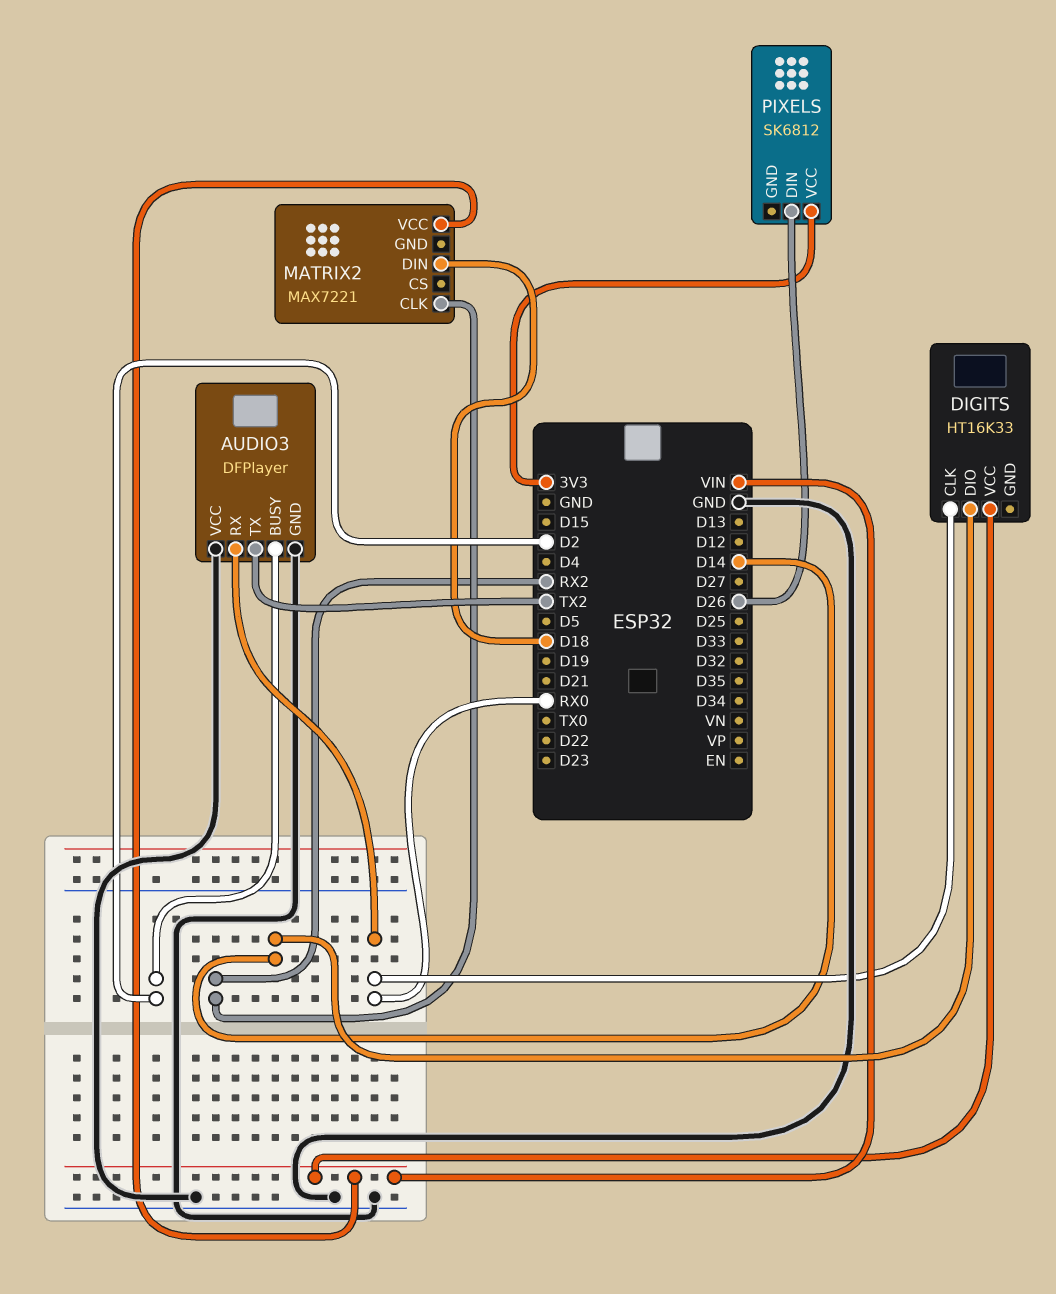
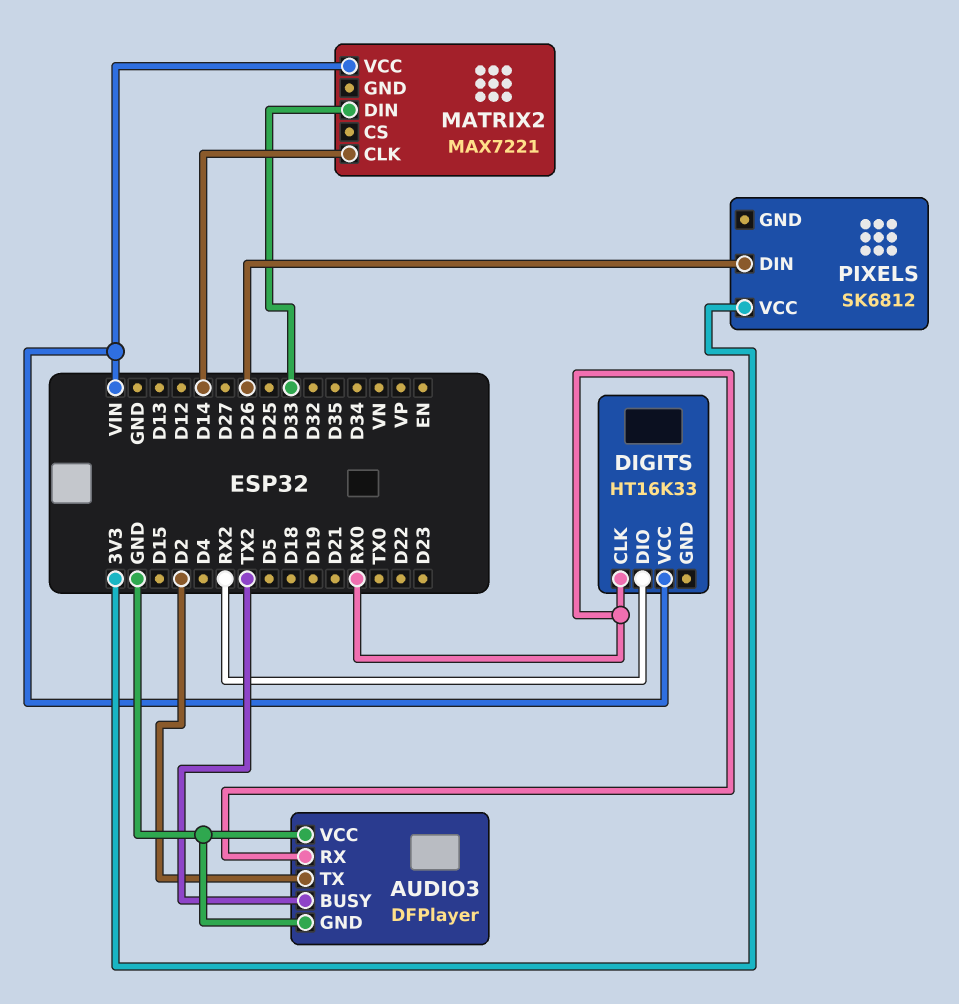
AUDIO3 pin BUSY: D2 -> TX2
AUDIO3 pin TX: TX2 -> D2
DIGITS pin DIO: D14 -> RX2
MATRIX2 pin CLK: RX2 -> D14
MATRIX2 pin DIN: D18 -> D33

